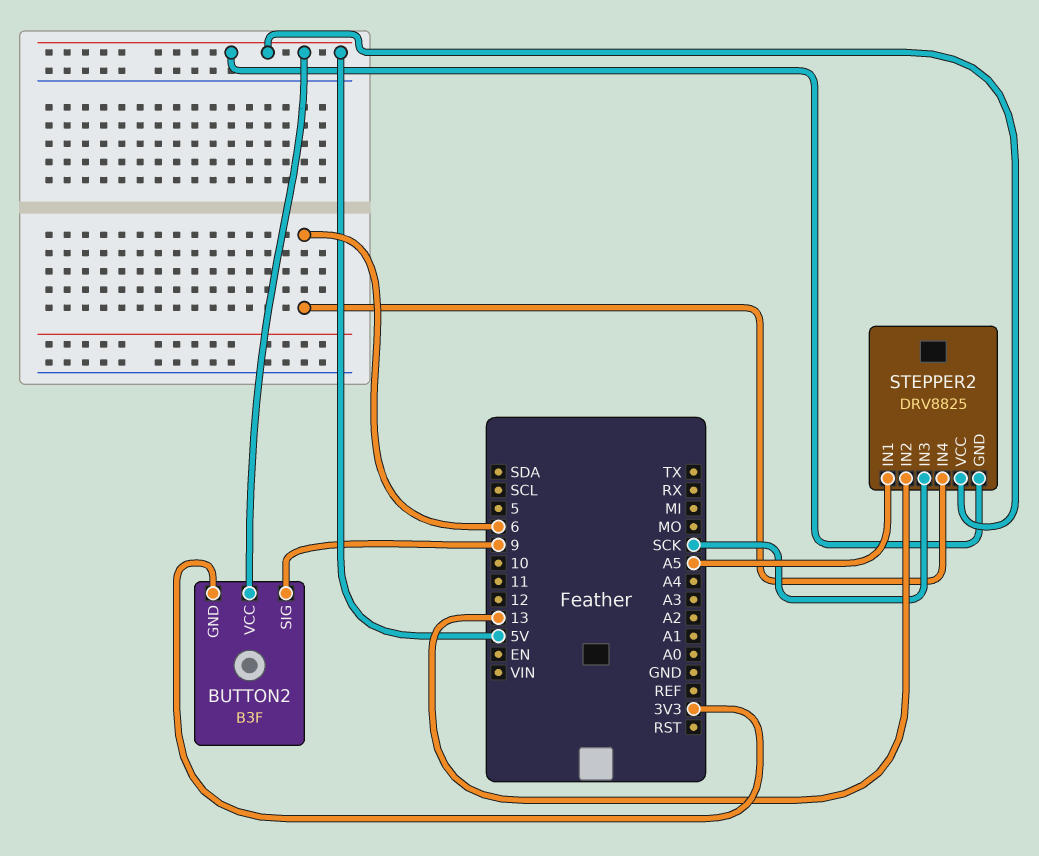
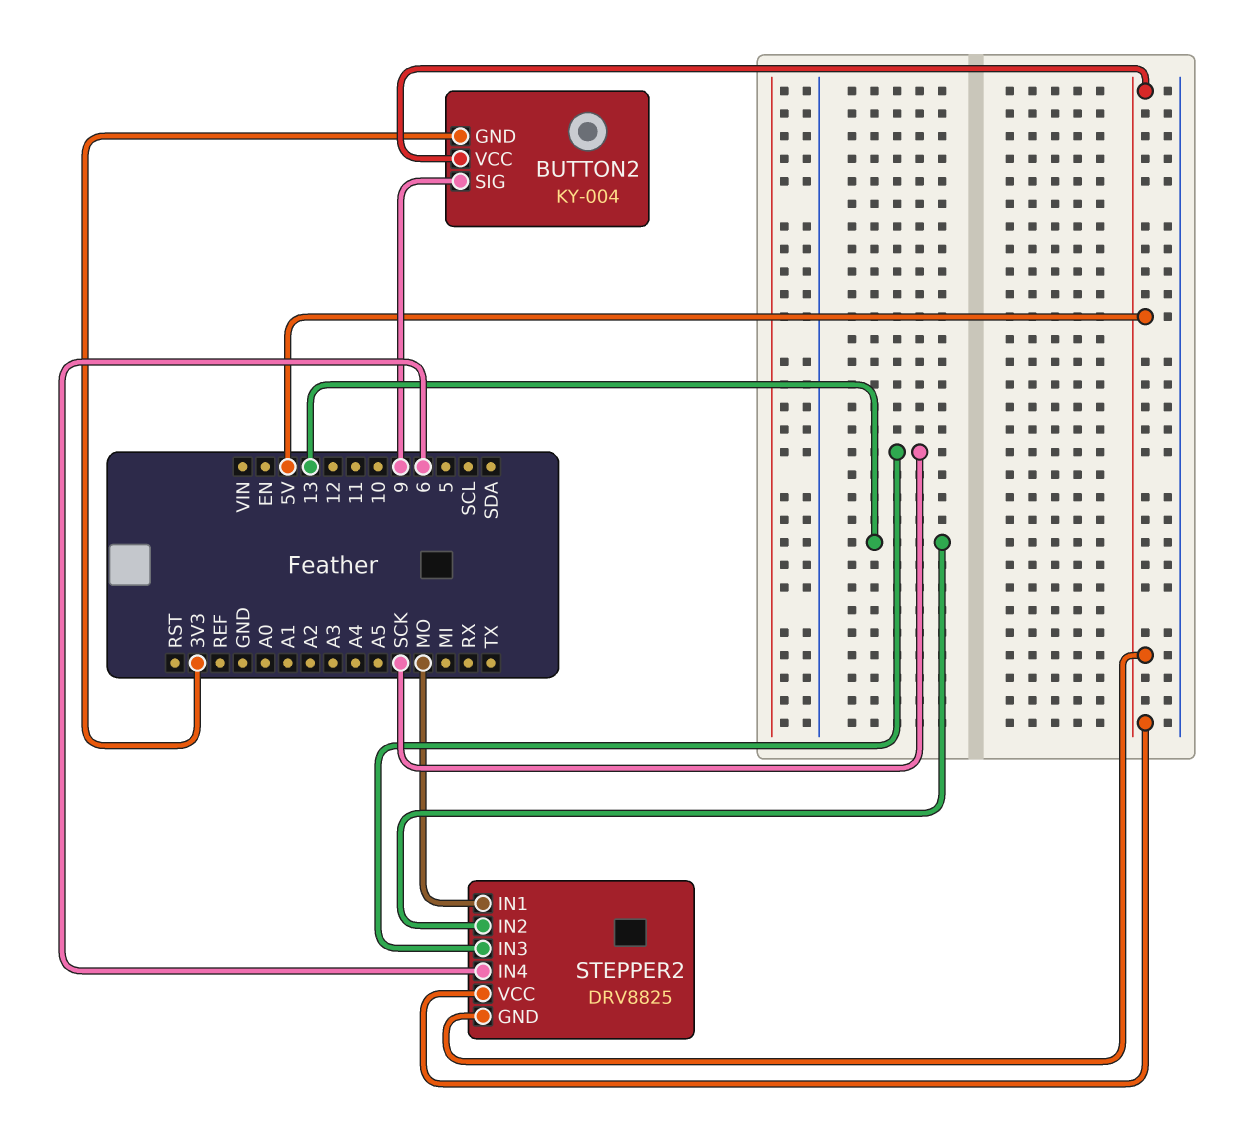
BUTTON2: B3F -> KY-004
STEPPER2 pin IN1: A5 -> MO

